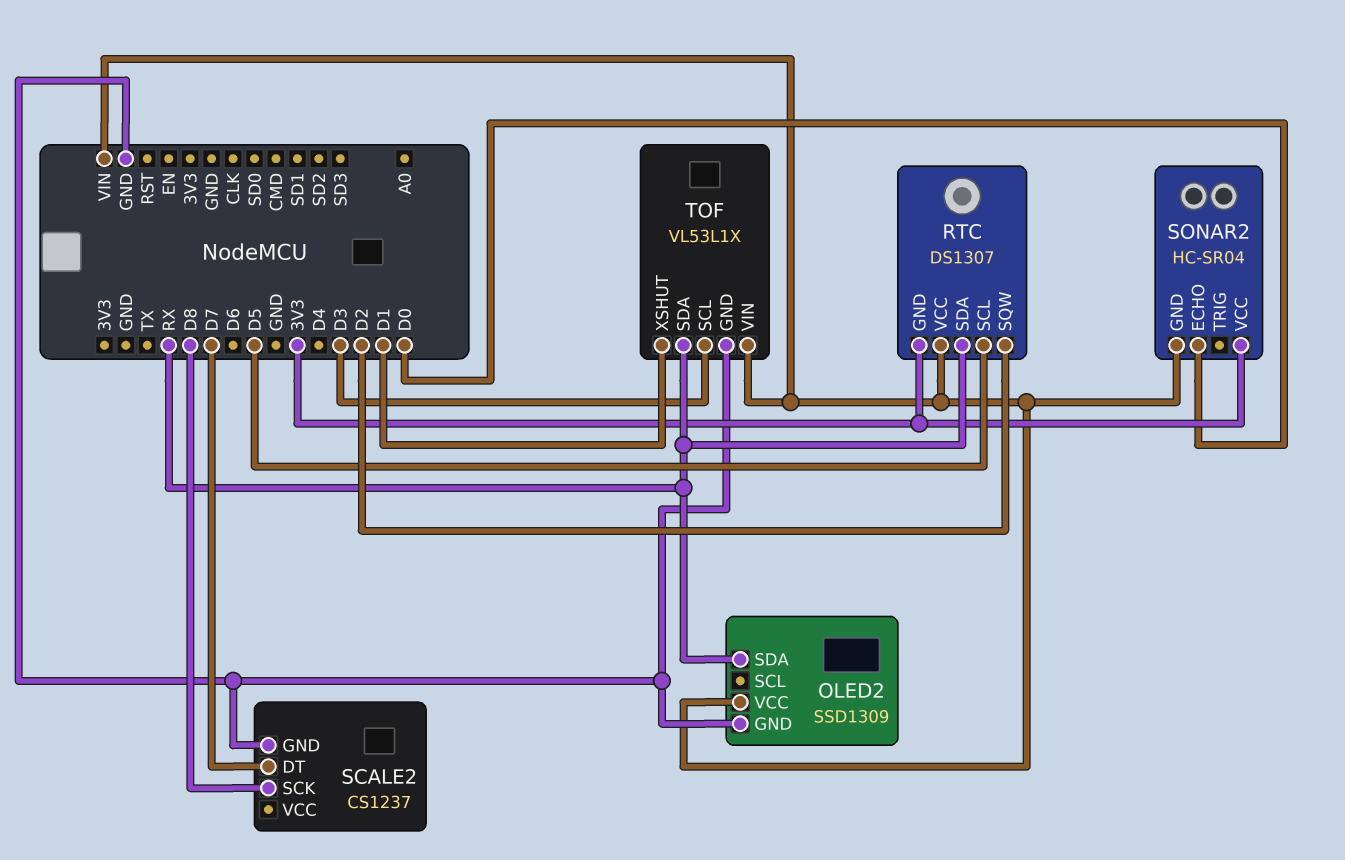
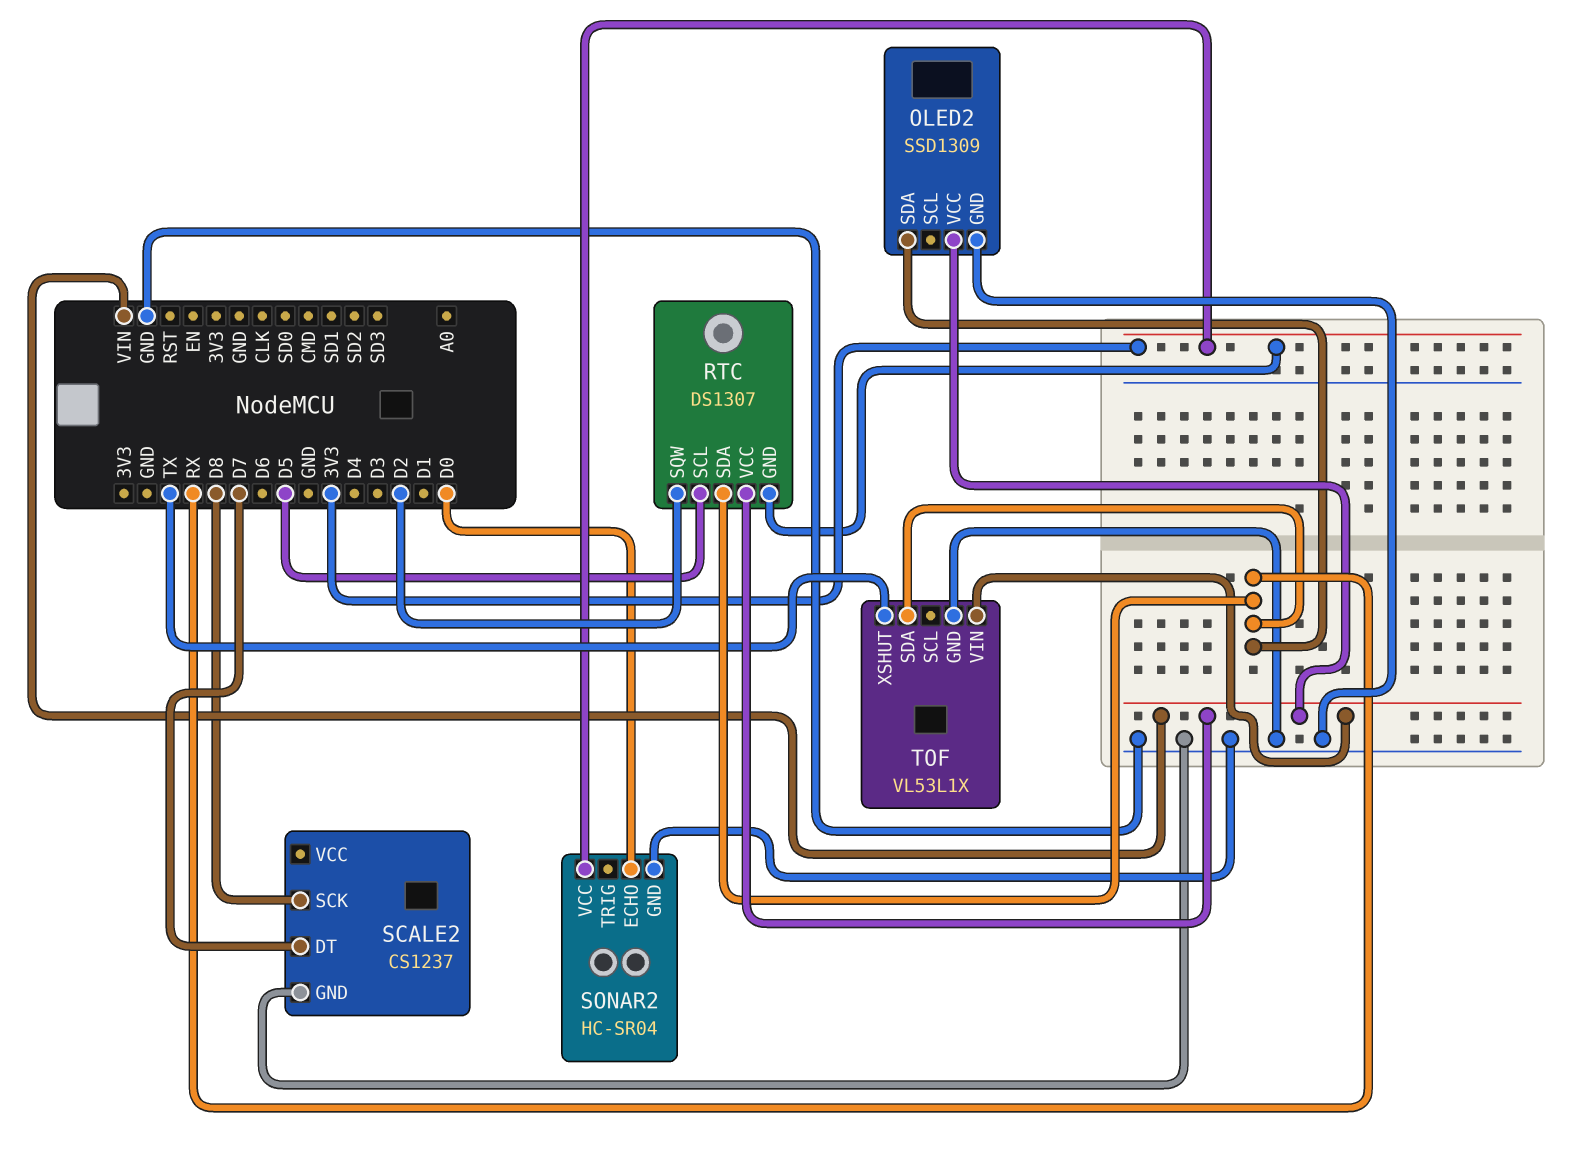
SONAR2 pin GND: VIN -> GND
TOF pin SCL: D3 -> none
TOF pin XSHUT: D1 -> TX

